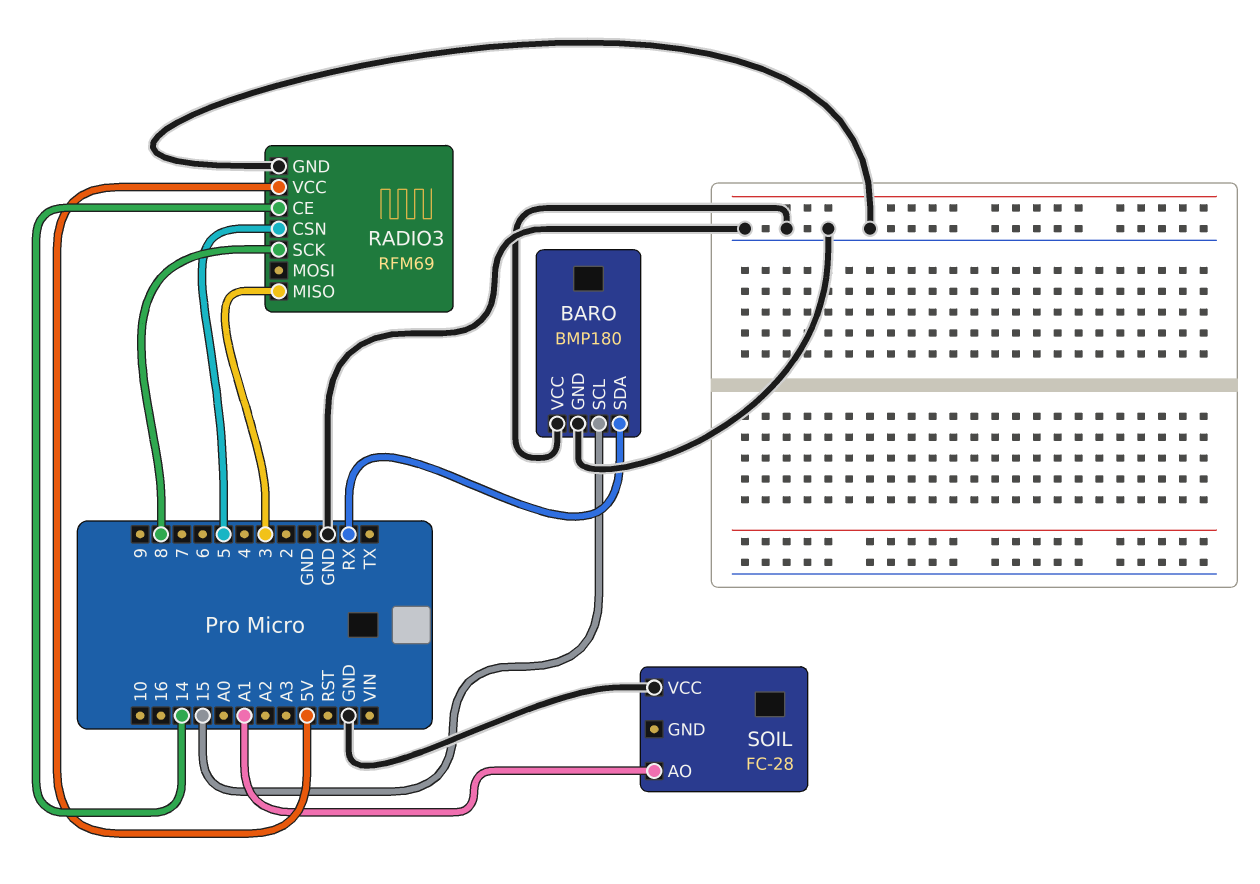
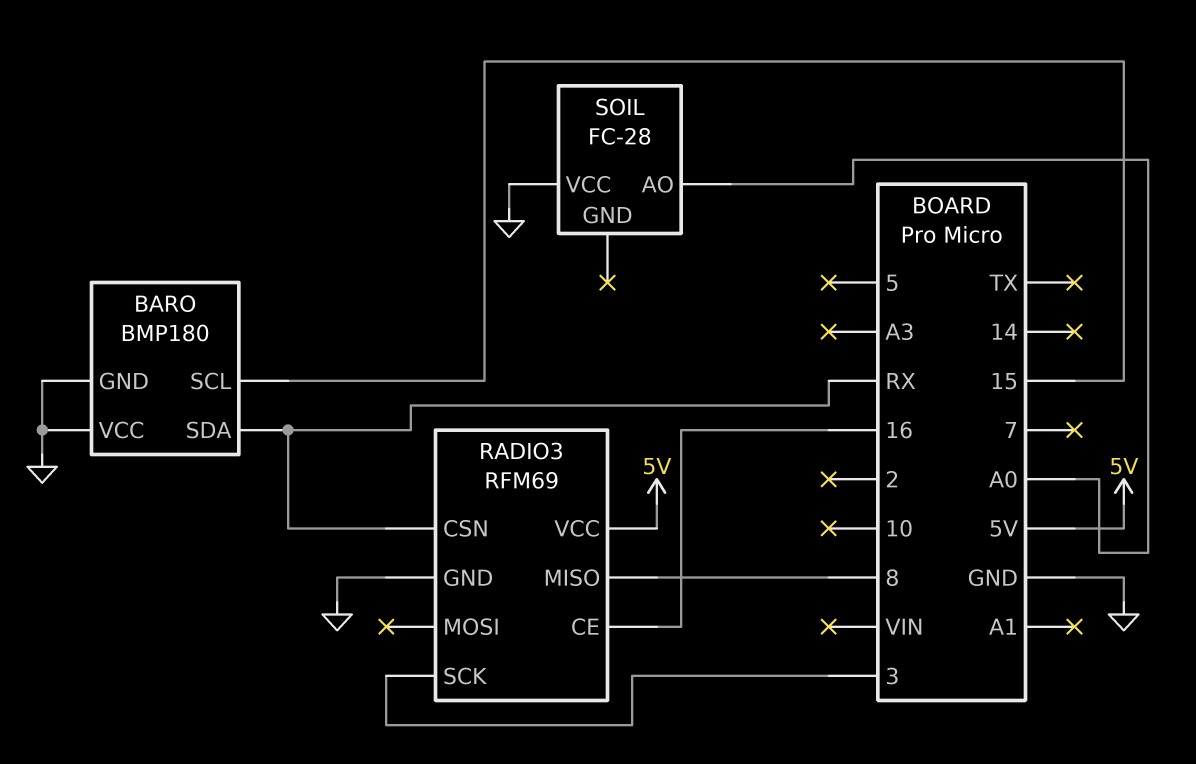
RADIO3 pin CE: 14 -> 16
RADIO3 pin CSN: 5 -> RX
RADIO3 pin MISO: 3 -> 8
RADIO3 pin SCK: 8 -> 3
SOIL pin AO: A1 -> A0

